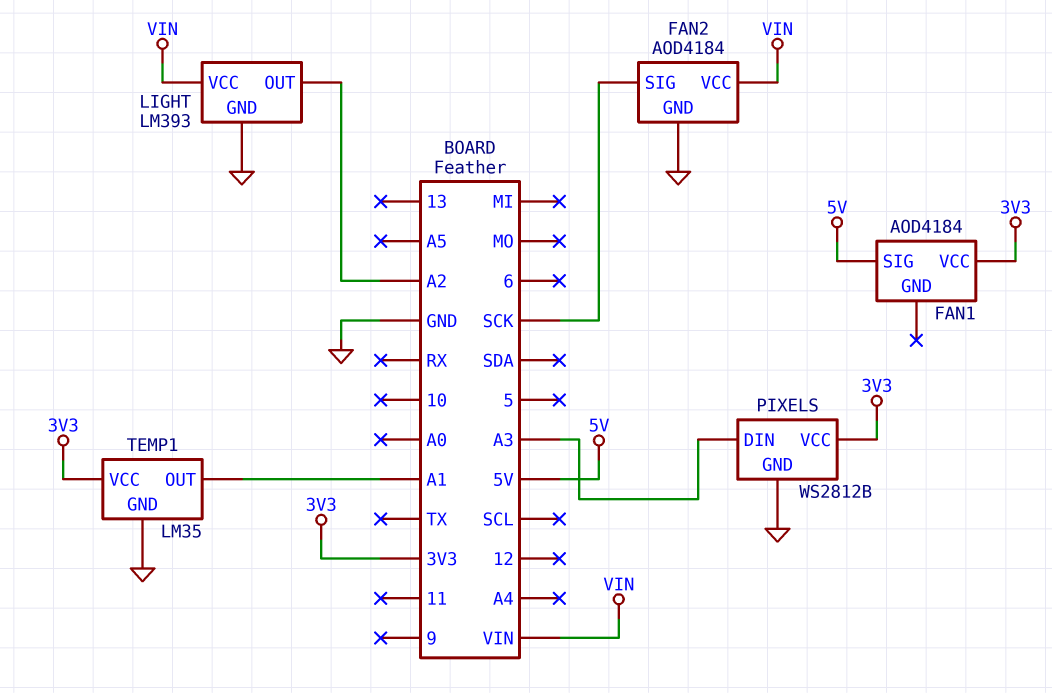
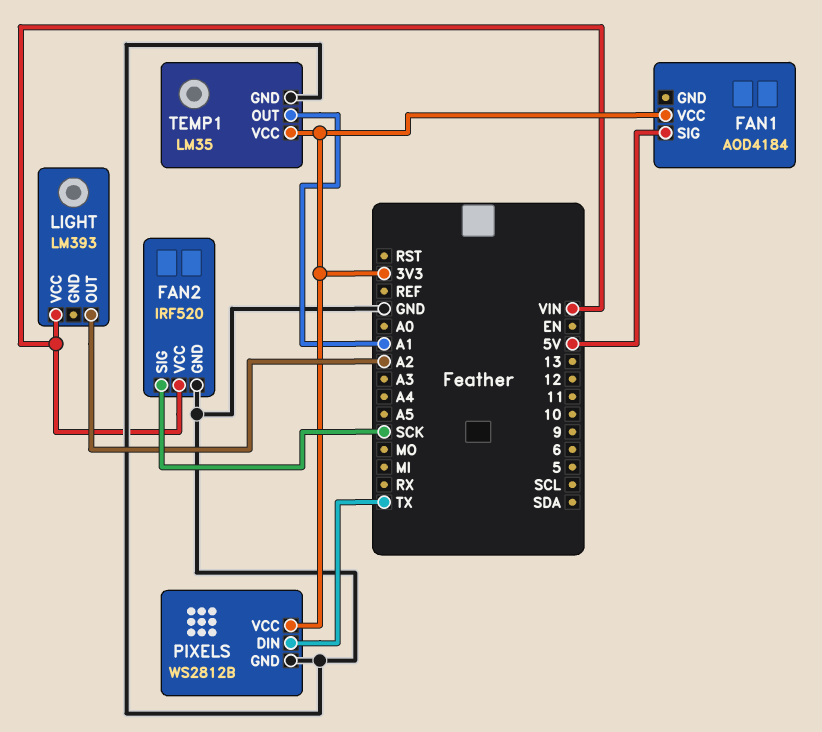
FAN2: AOD4184 -> IRF520
LIGHT pin GND: GND -> none
PIXELS pin DIN: A3 -> TX

